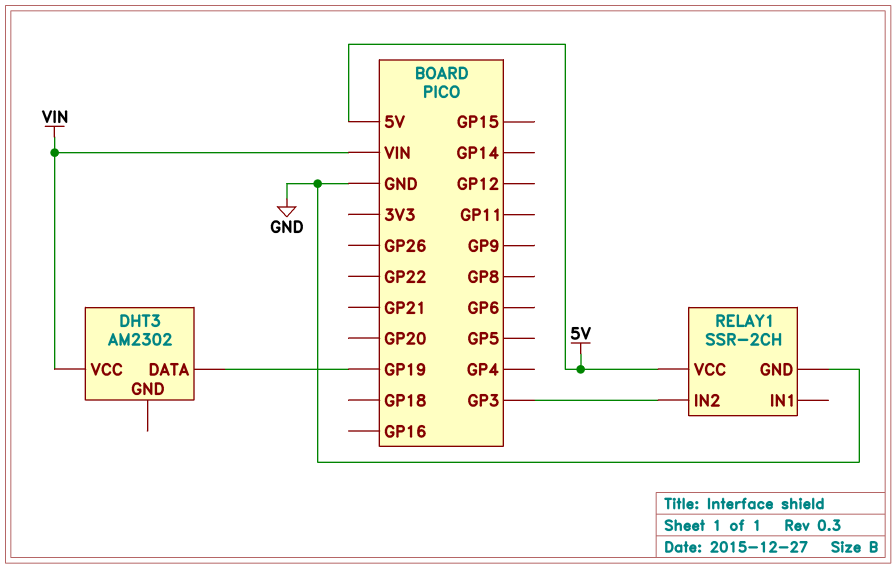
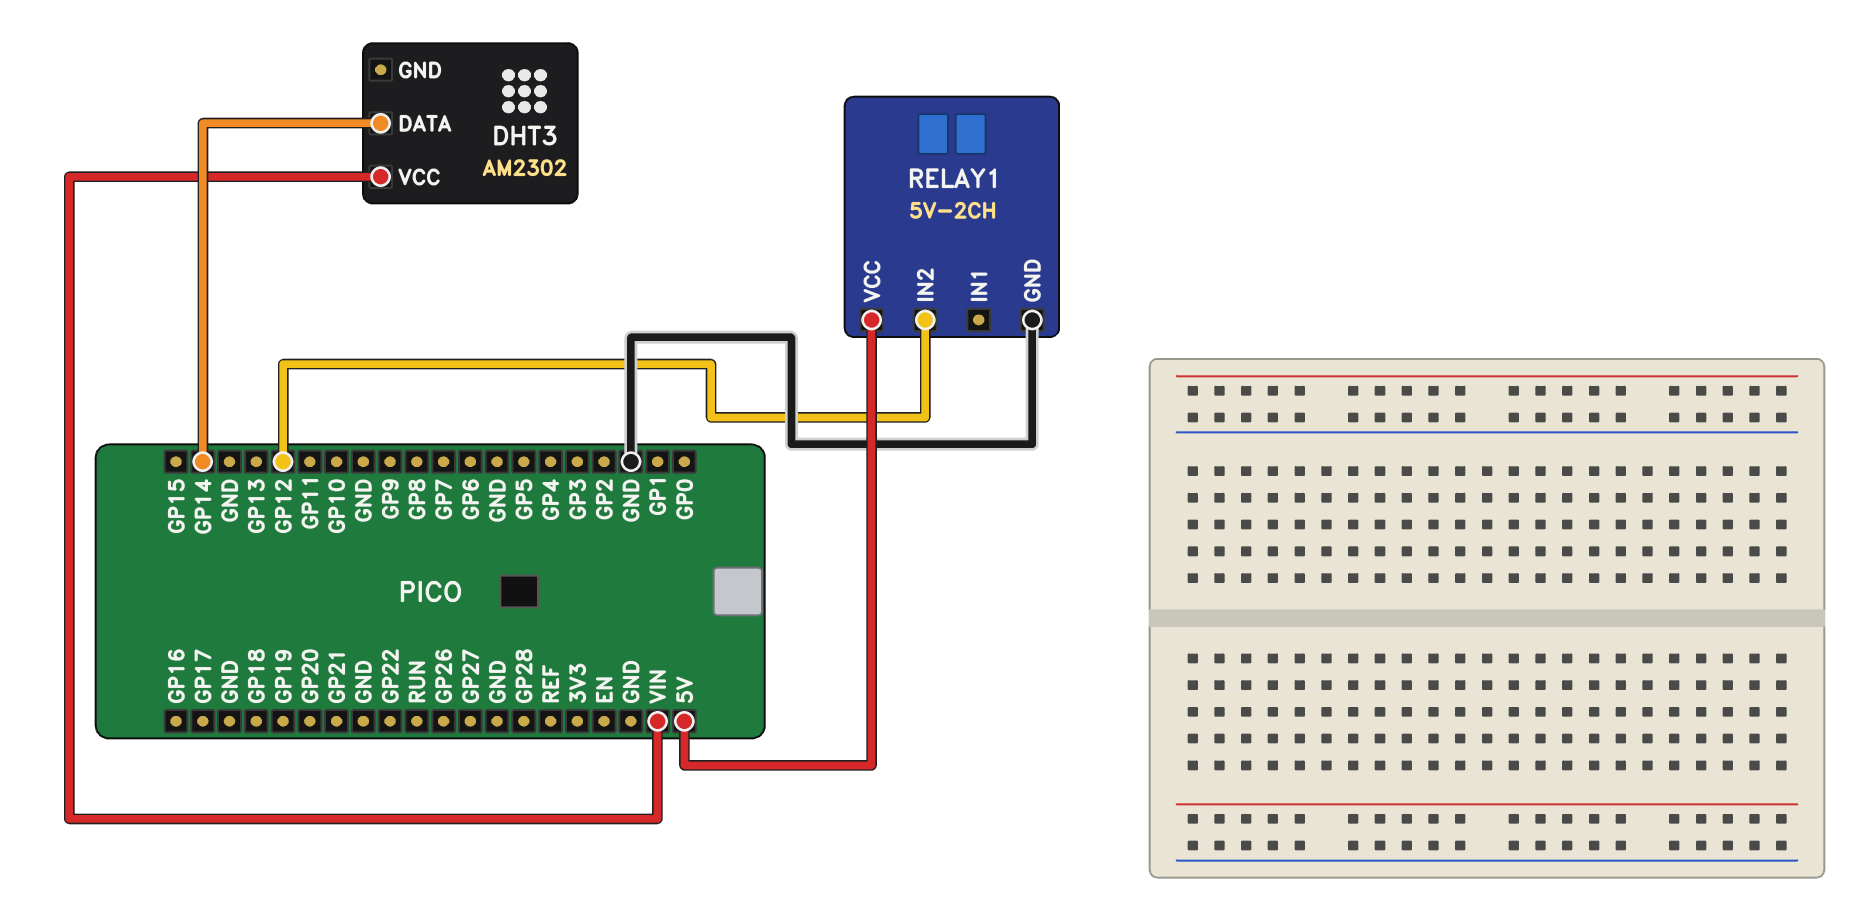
DHT3 pin DATA: GP19 -> GP14
RELAY1: SSR-2CH -> 5V-2CH
RELAY1 pin IN2: GP3 -> GP12

